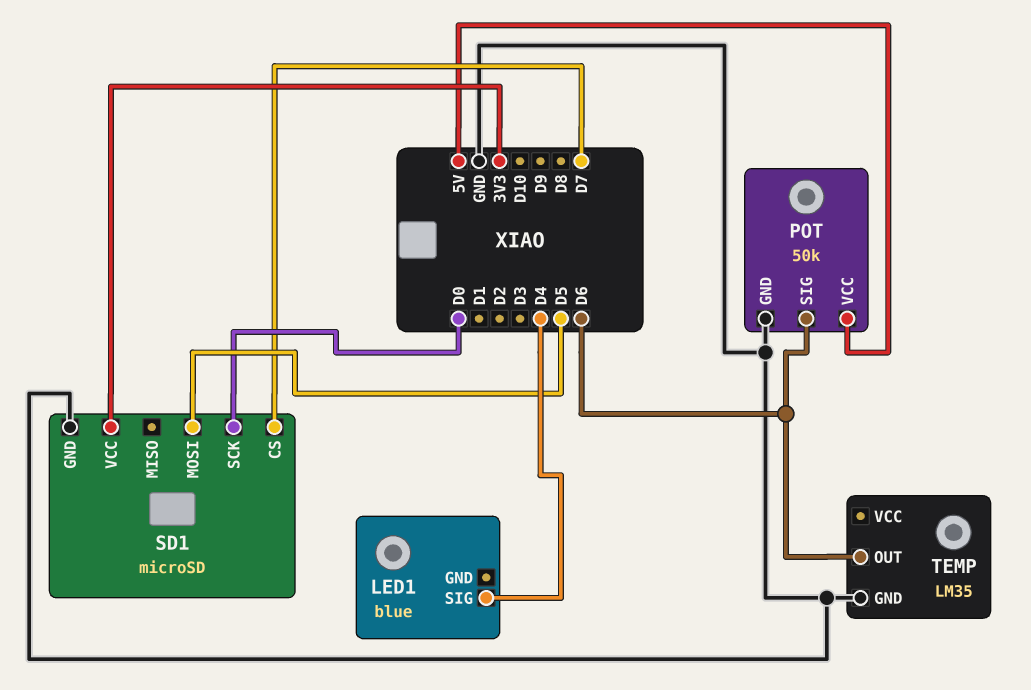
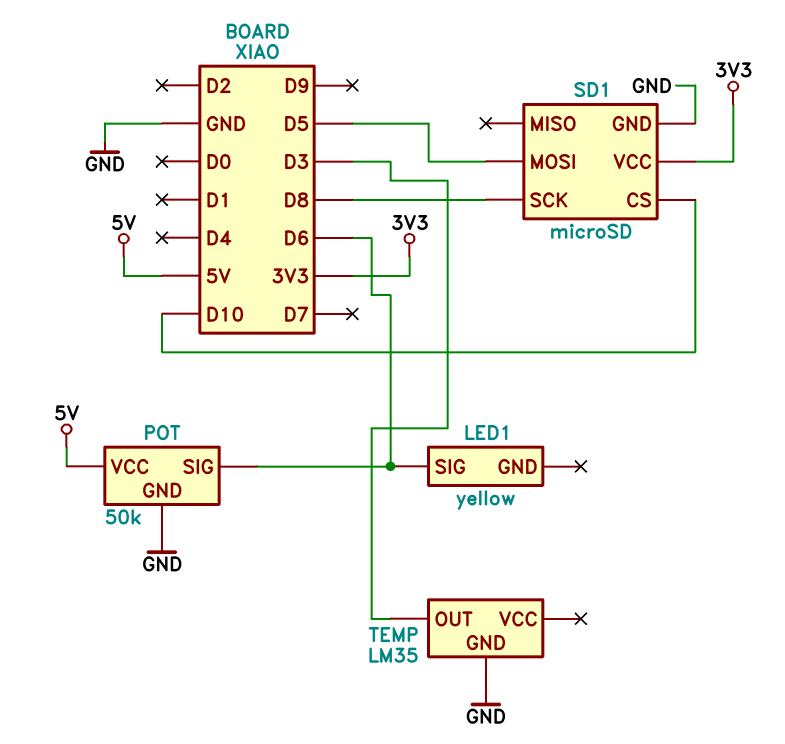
LED1: blue -> yellow
LED1 pin SIG: D4 -> D6
SD1 pin CS: D7 -> D10
SD1 pin SCK: D0 -> D8
TEMP pin OUT: D6 -> D3

